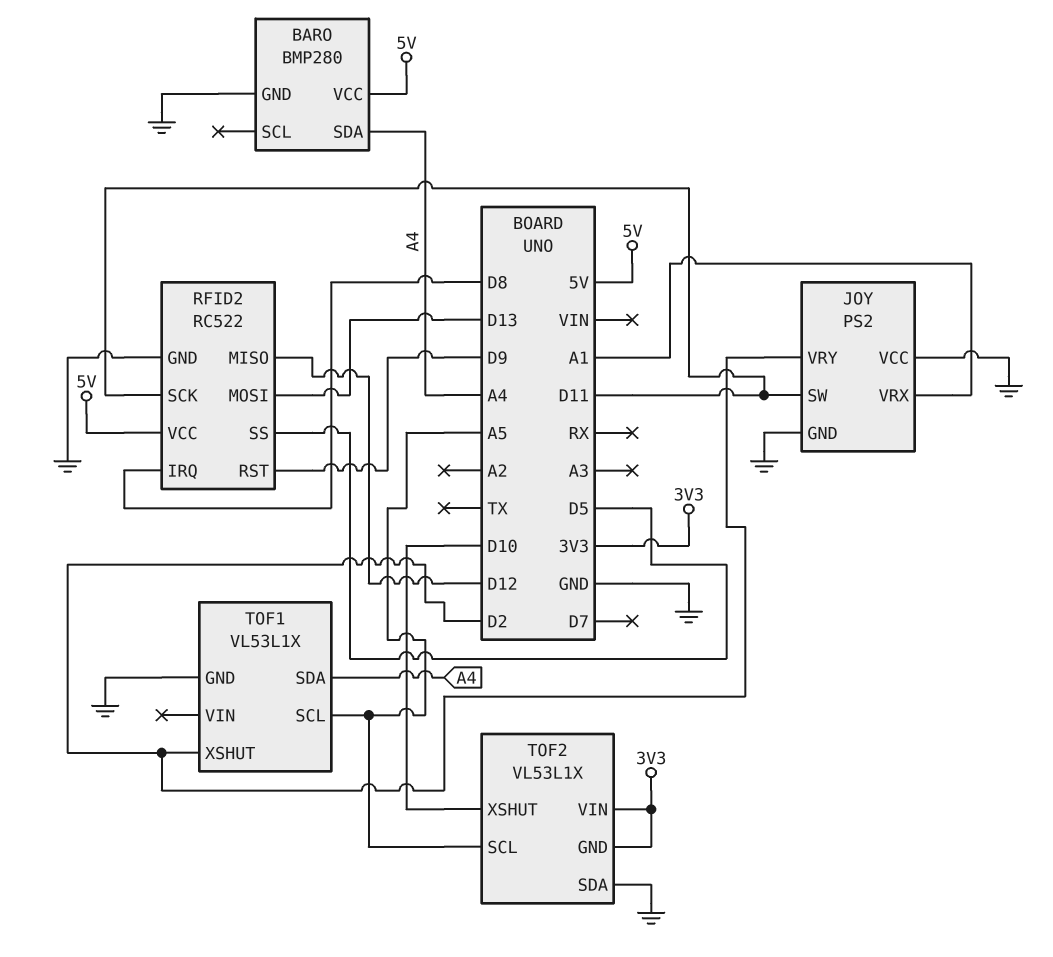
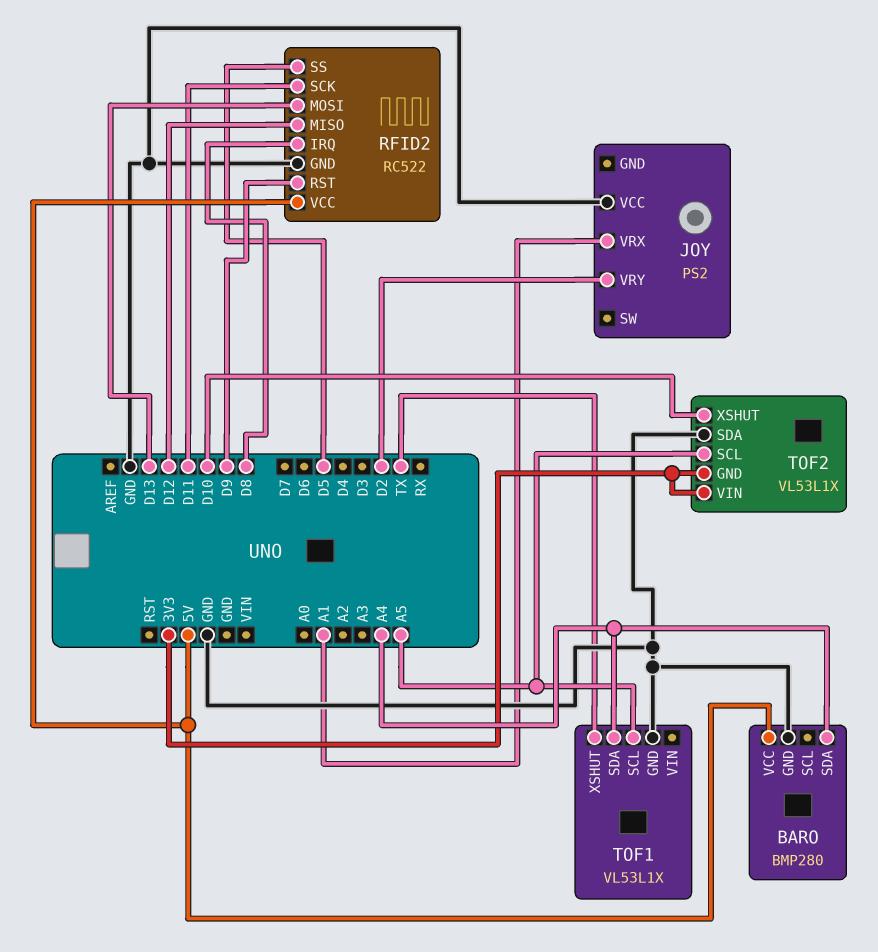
JOY pin GND: GND -> none
JOY pin SW: D11 -> none
TOF1 pin XSHUT: D2 -> TX

